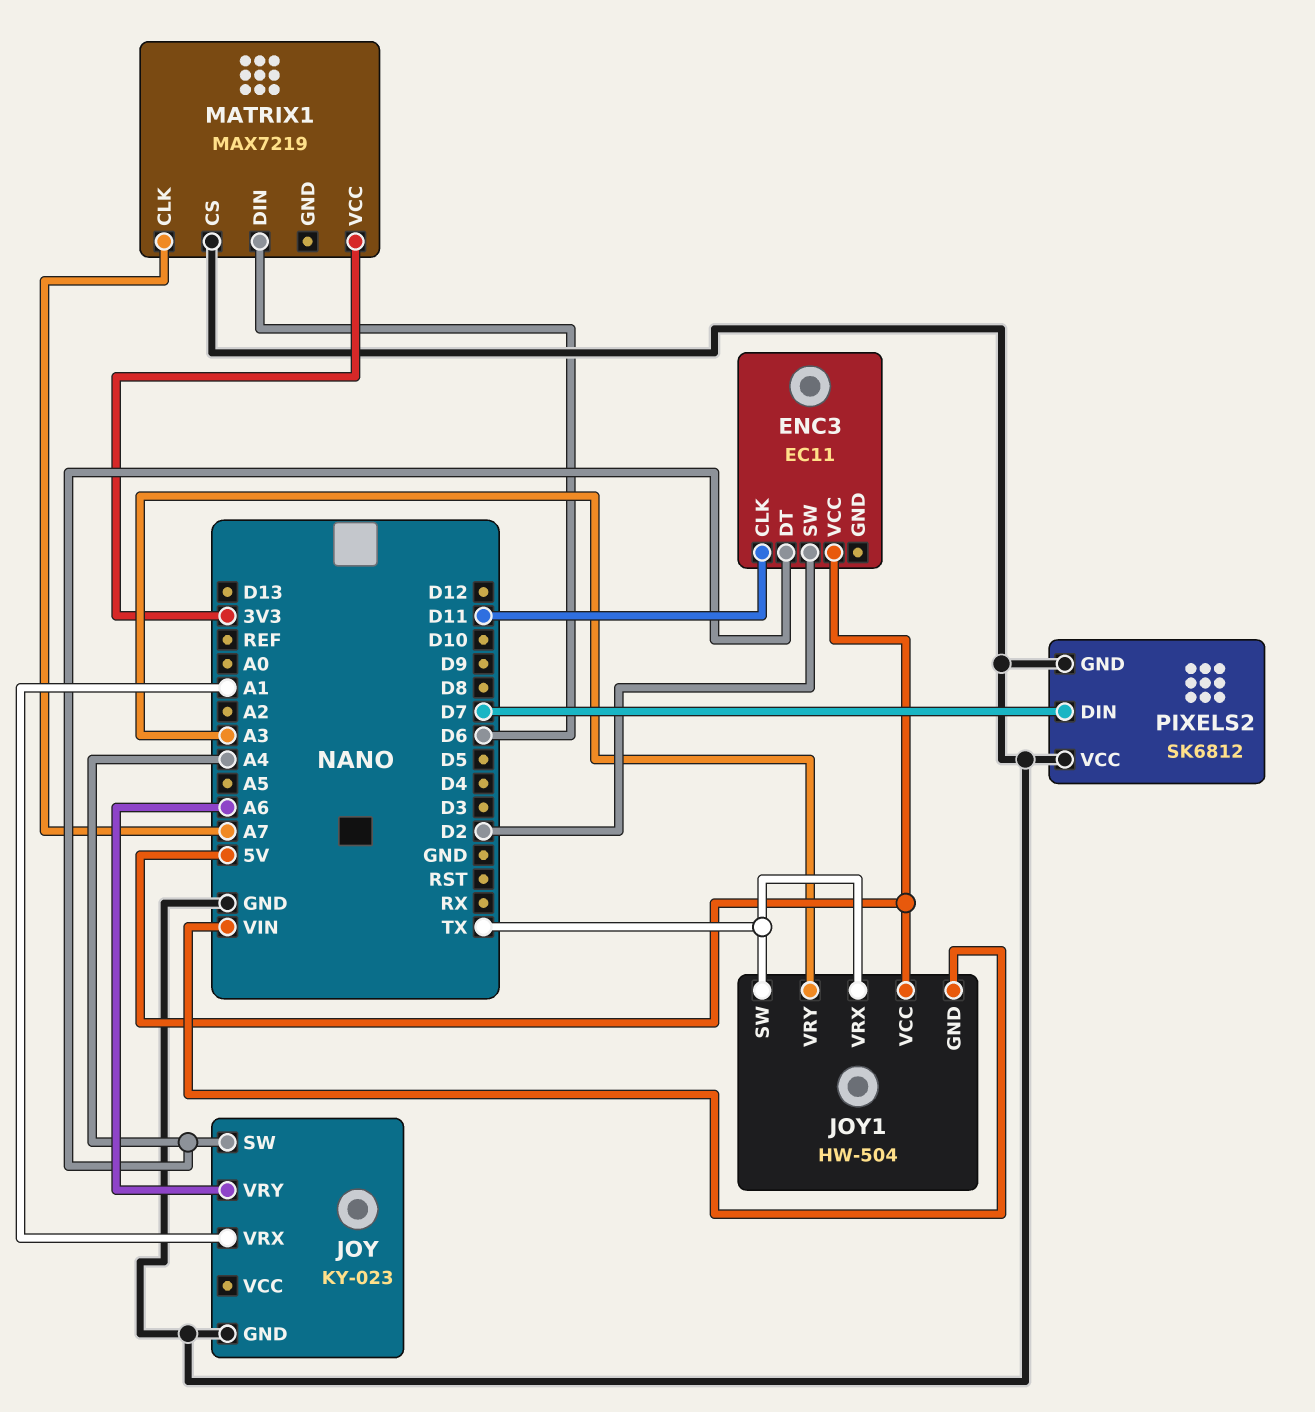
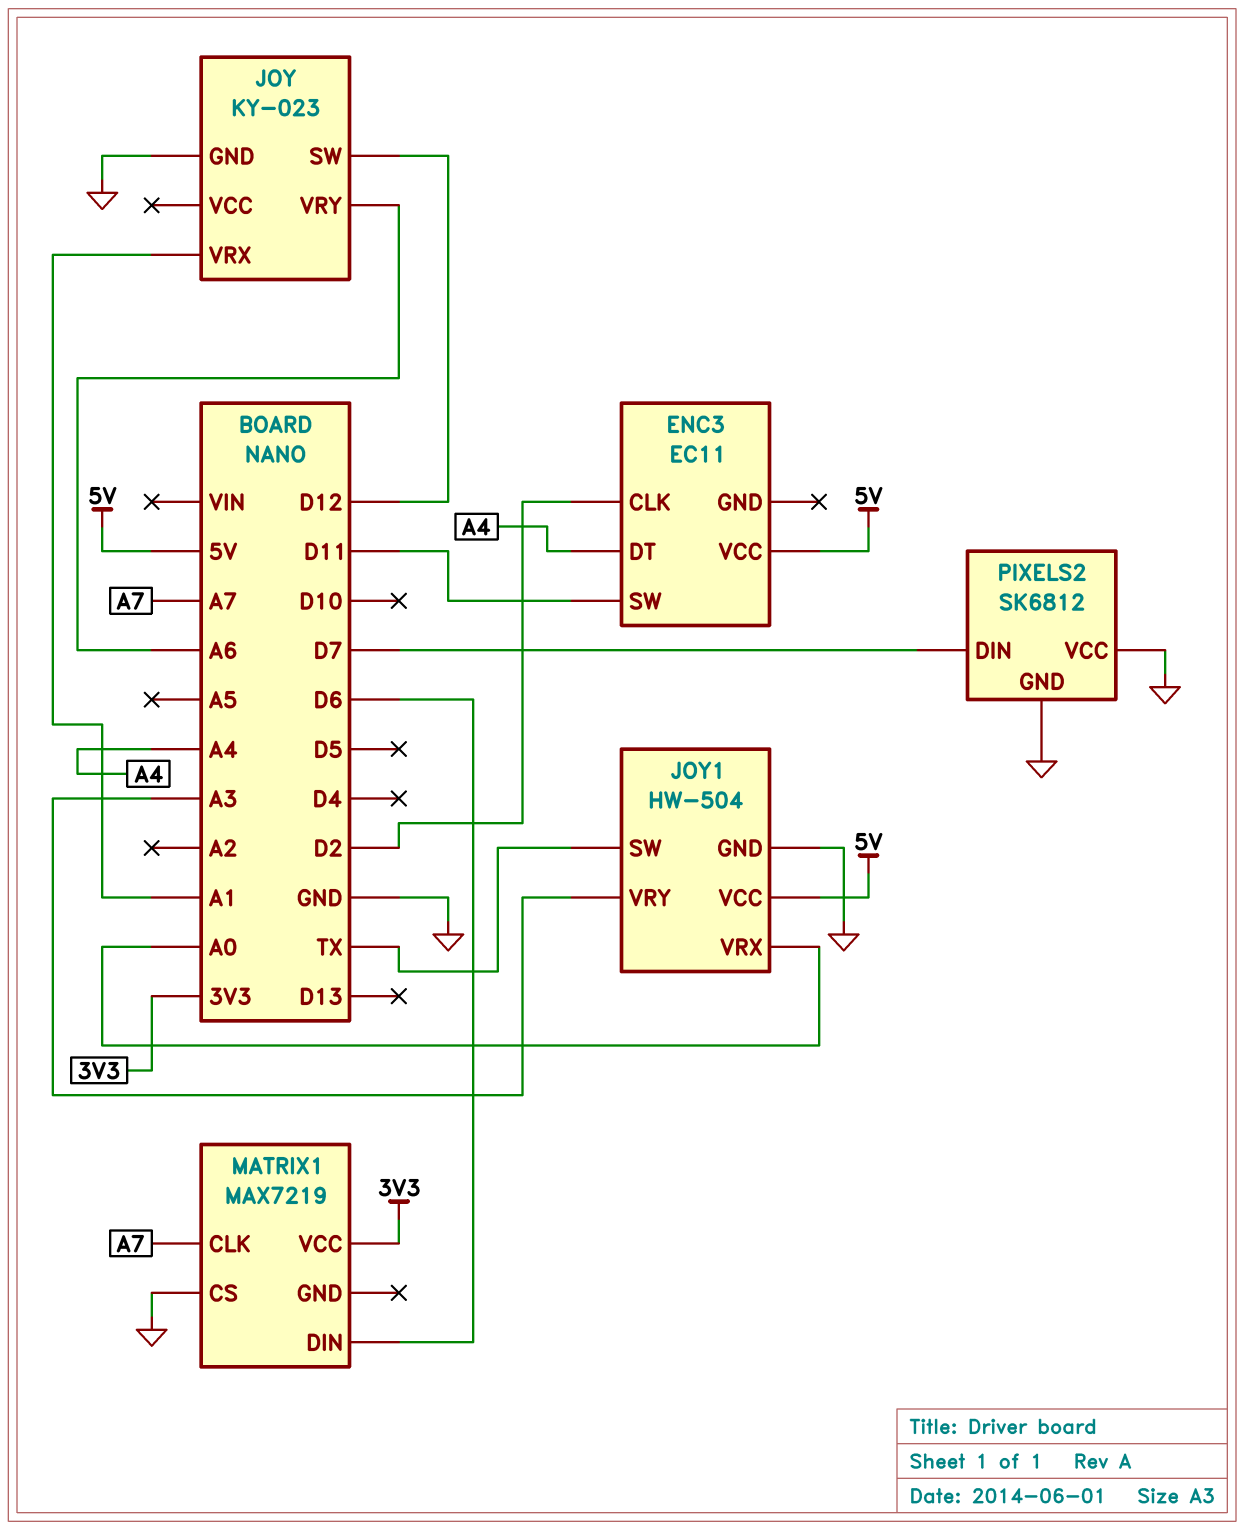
ENC3 pin CLK: D11 -> D2
ENC3 pin SW: D2 -> D11
JOY pin SW: A4 -> D12
JOY1 pin GND: VIN -> GND
JOY1 pin VRX: TX -> A0

